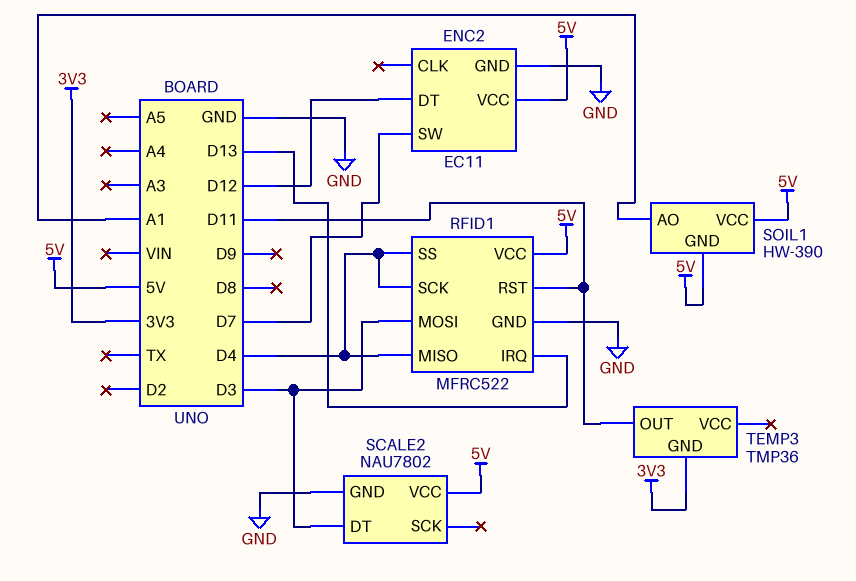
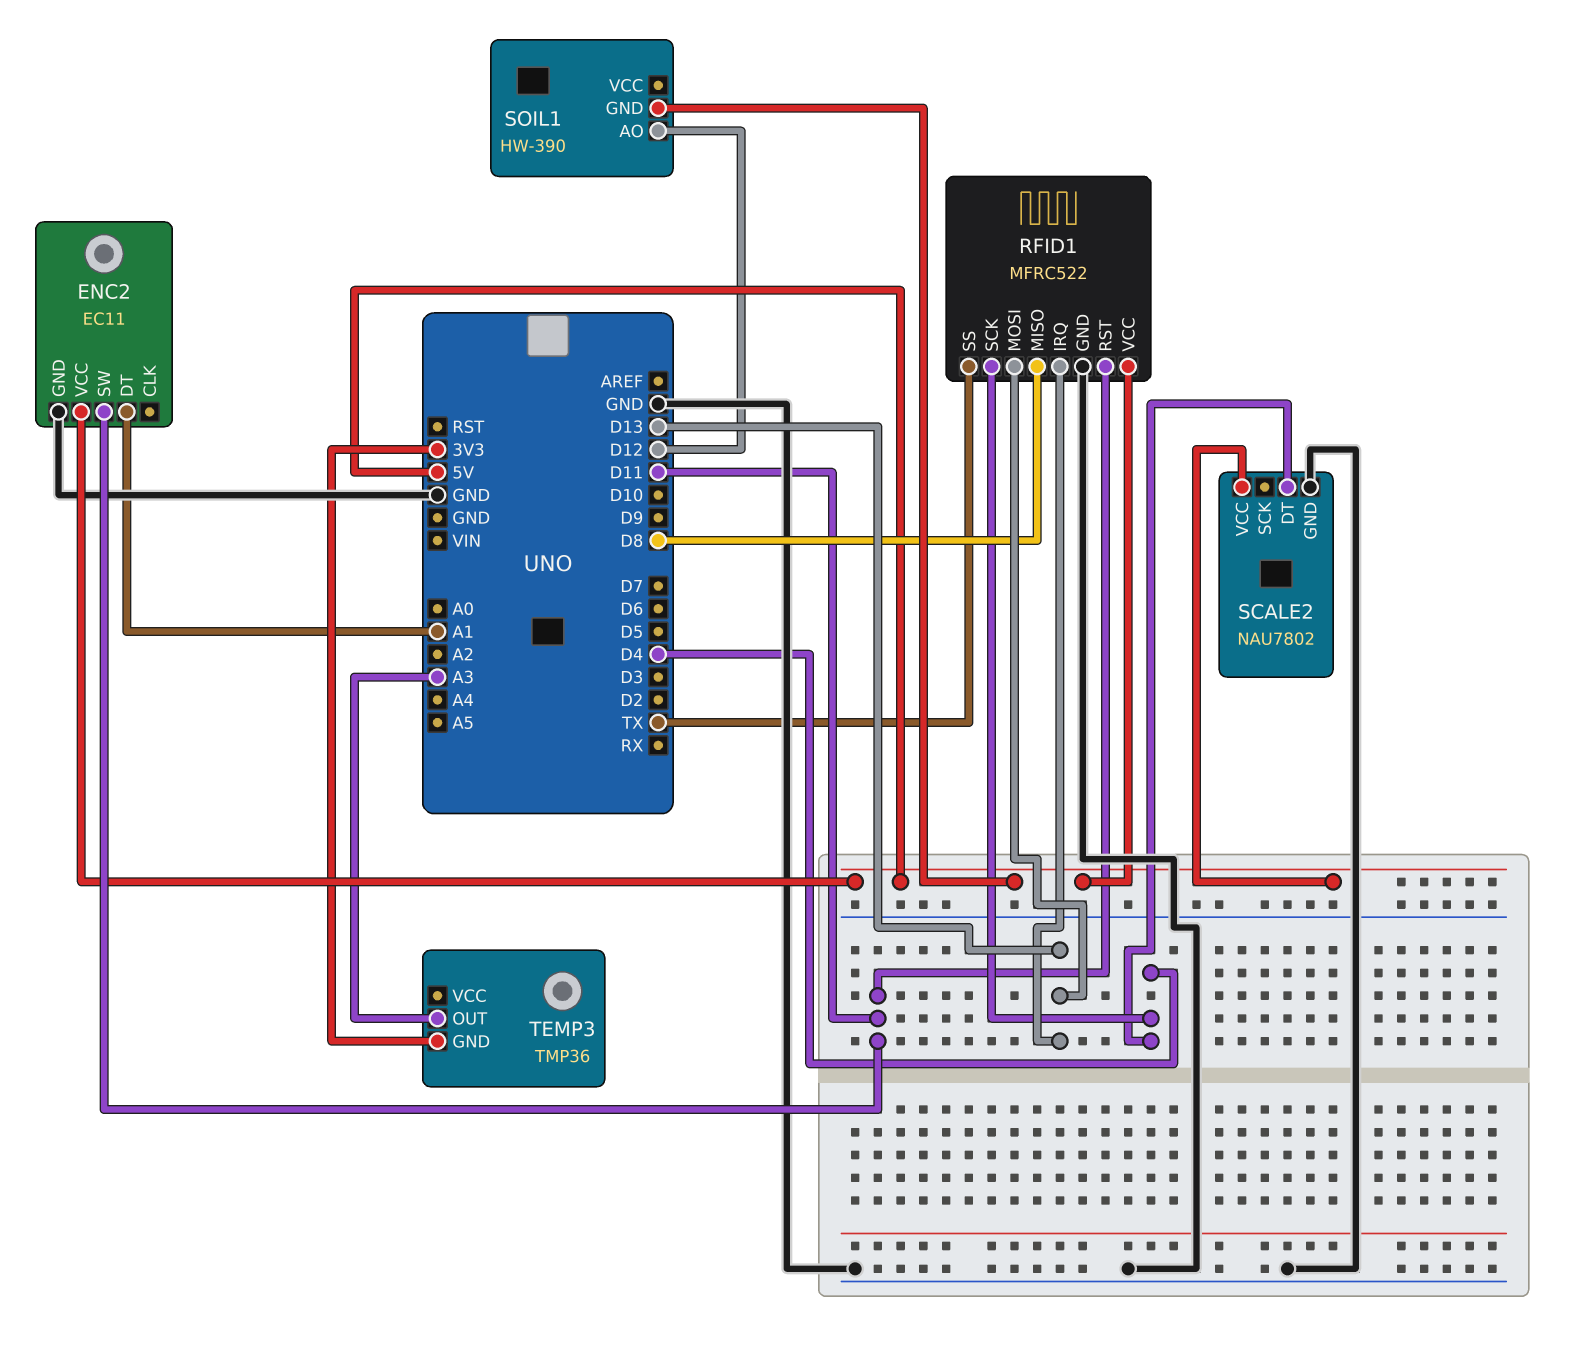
ENC2 pin DT: D12 -> A1
ENC2 pin SW: D7 -> D11
RFID1 pin MISO: D4 -> D8
RFID1 pin MOSI: D3 -> D13
RFID1 pin SS: D4 -> TX
SCALE2 pin DT: D3 -> D4
SOIL1 pin AO: A1 -> D12
SOIL1 pin VCC: 5V -> none
TEMP3 pin OUT: D11 -> A3

